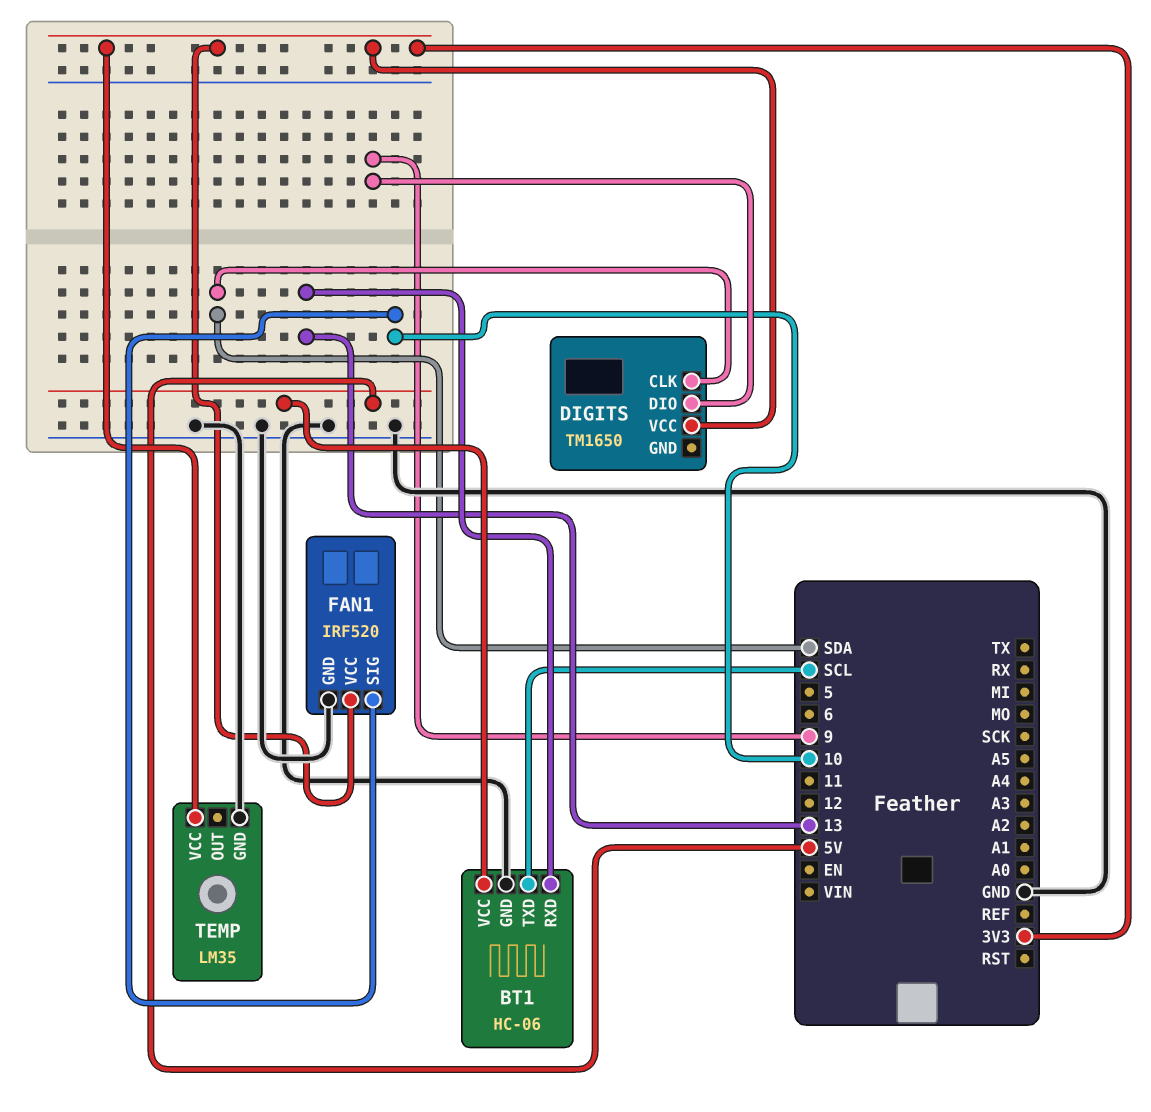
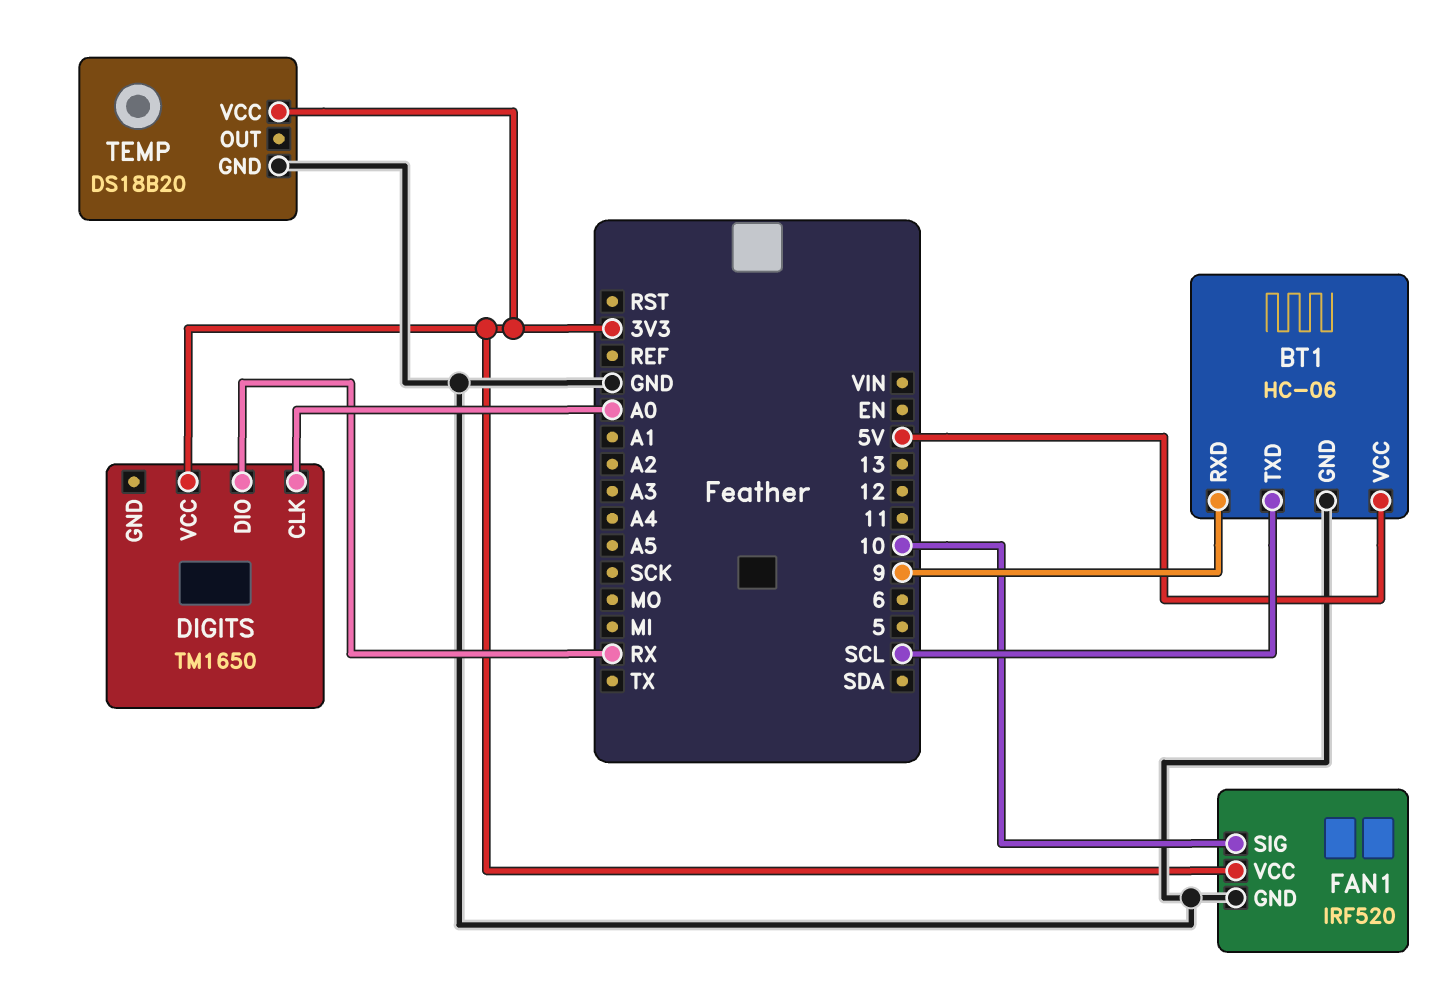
BT1 pin RXD: 13 -> 9
DIGITS pin CLK: SDA -> A0
DIGITS pin DIO: 9 -> RX
TEMP: LM35 -> DS18B20

